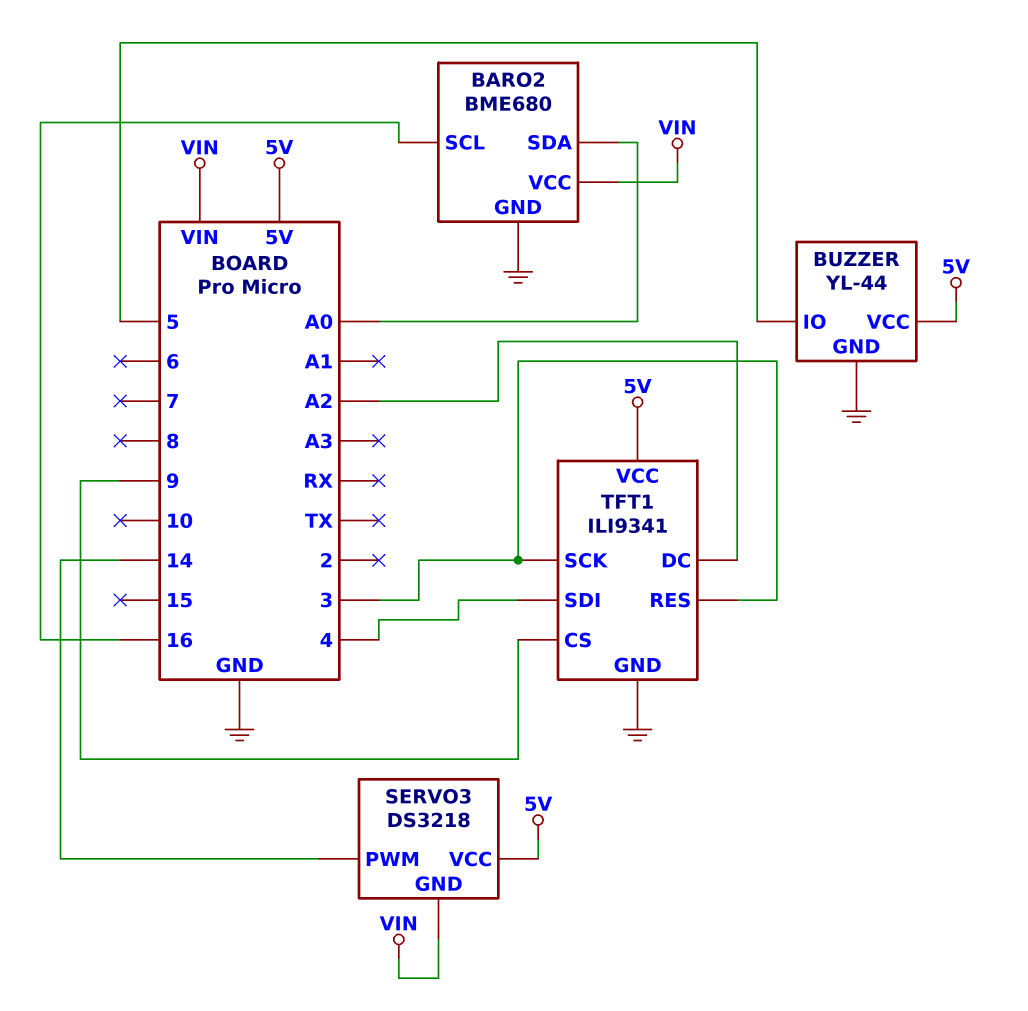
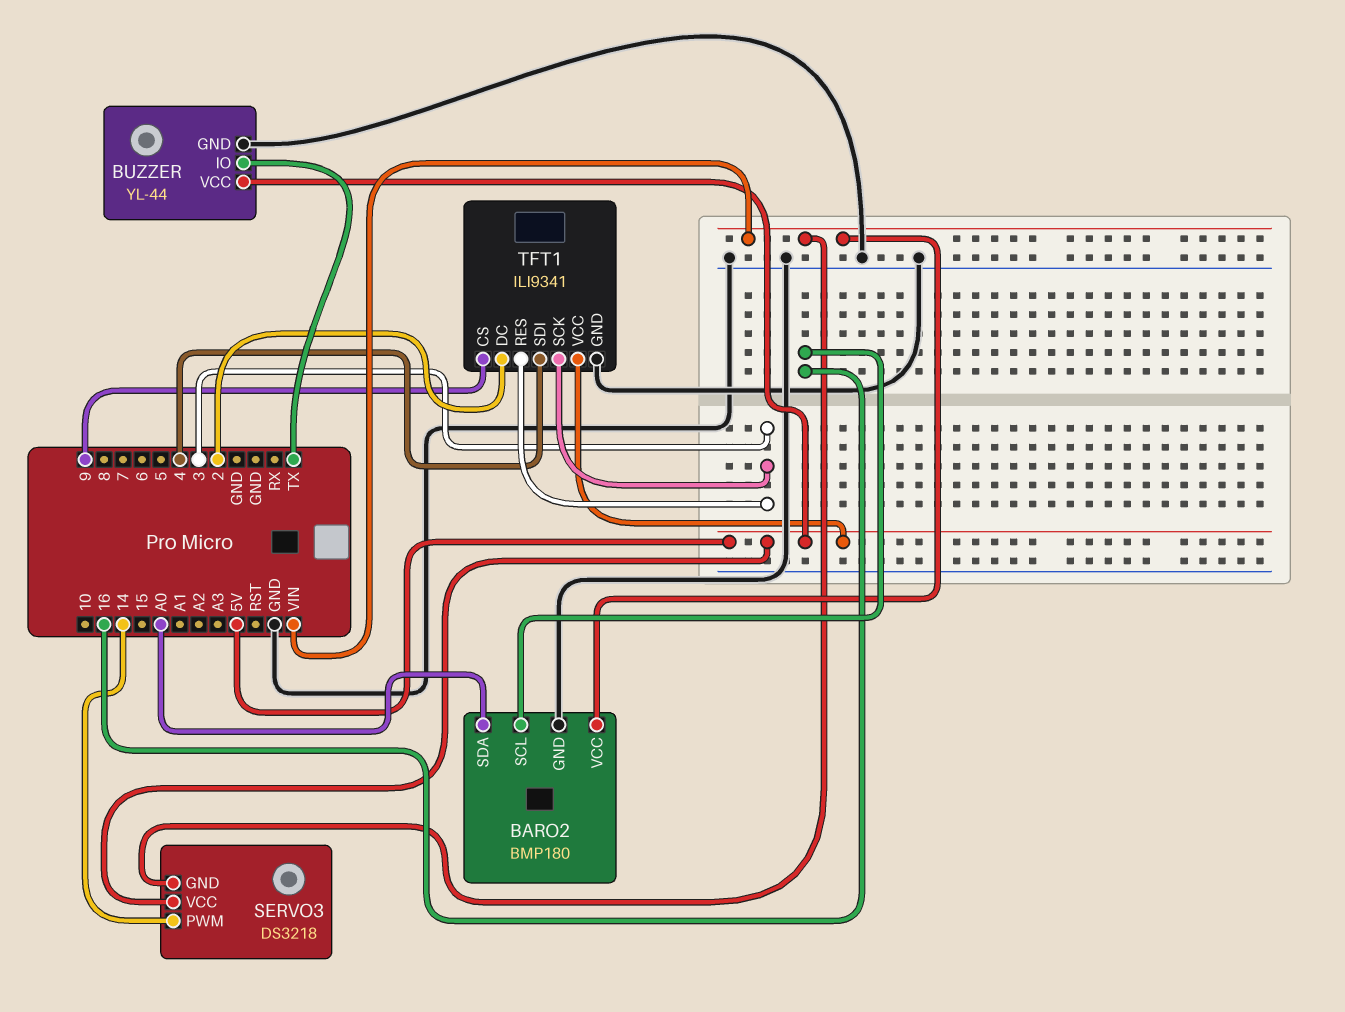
BARO2: BME680 -> BMP180
BUZZER pin IO: 5 -> TX
TFT1 pin DC: A2 -> 2

